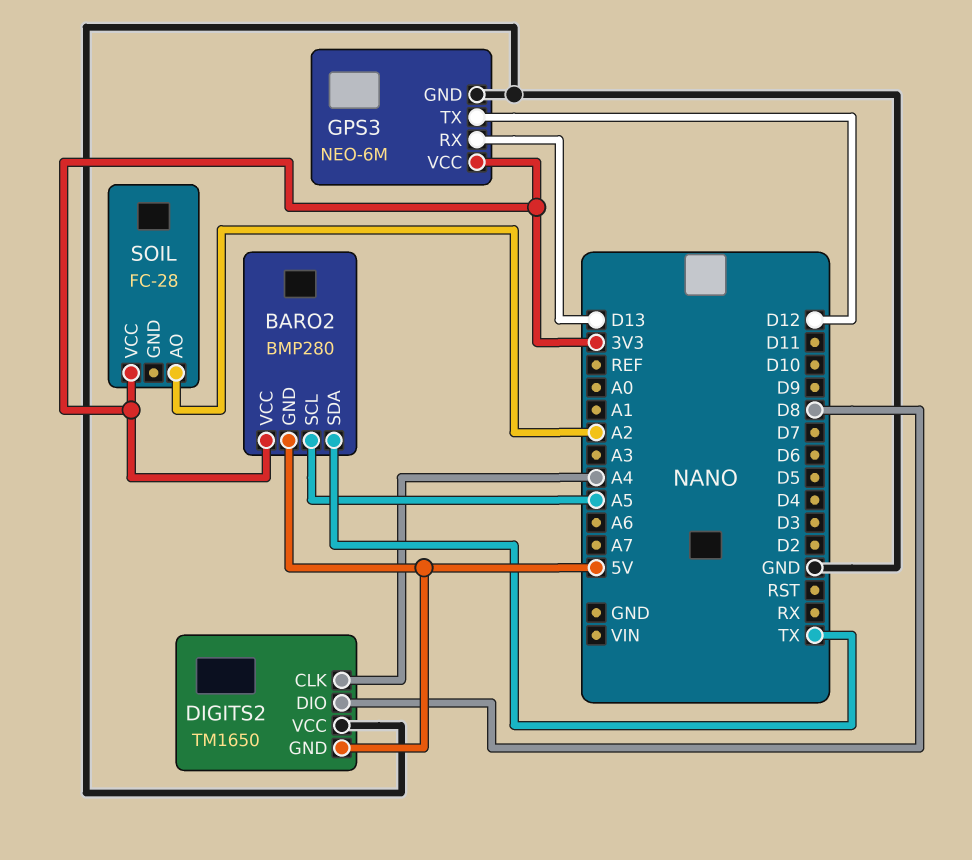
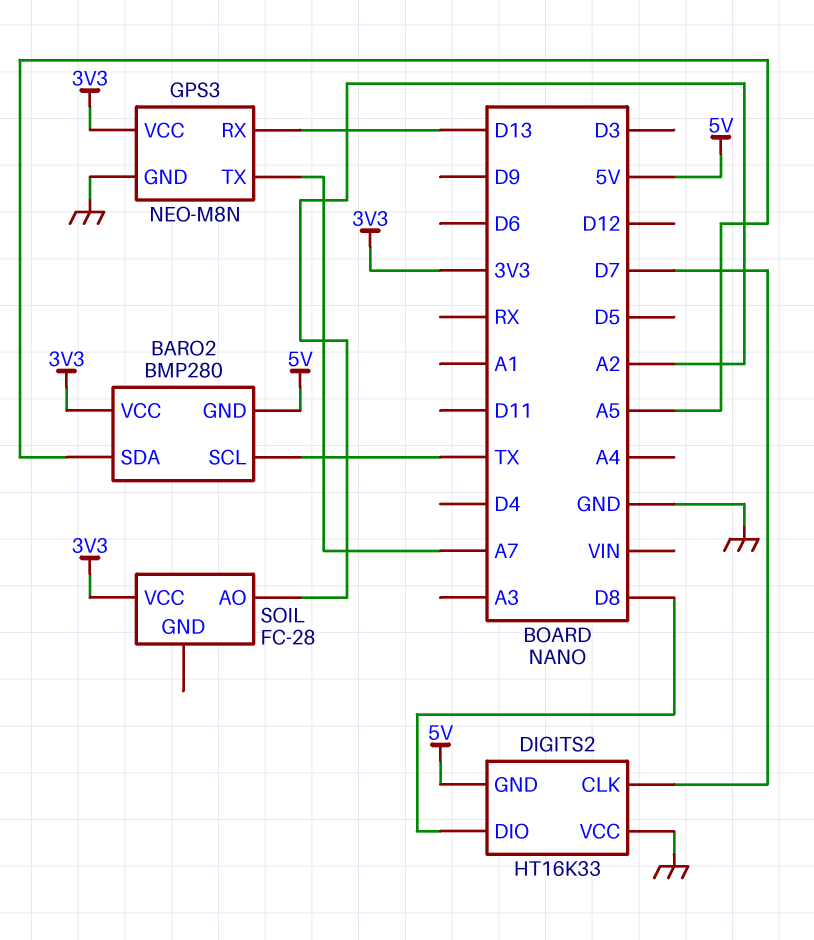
BARO2 pin SCL: A5 -> TX
BARO2 pin SDA: TX -> A5
DIGITS2: TM1650 -> HT16K33
DIGITS2 pin CLK: A4 -> D7
GPS3: NEO-6M -> NEO-M8N
GPS3 pin TX: D12 -> A7

